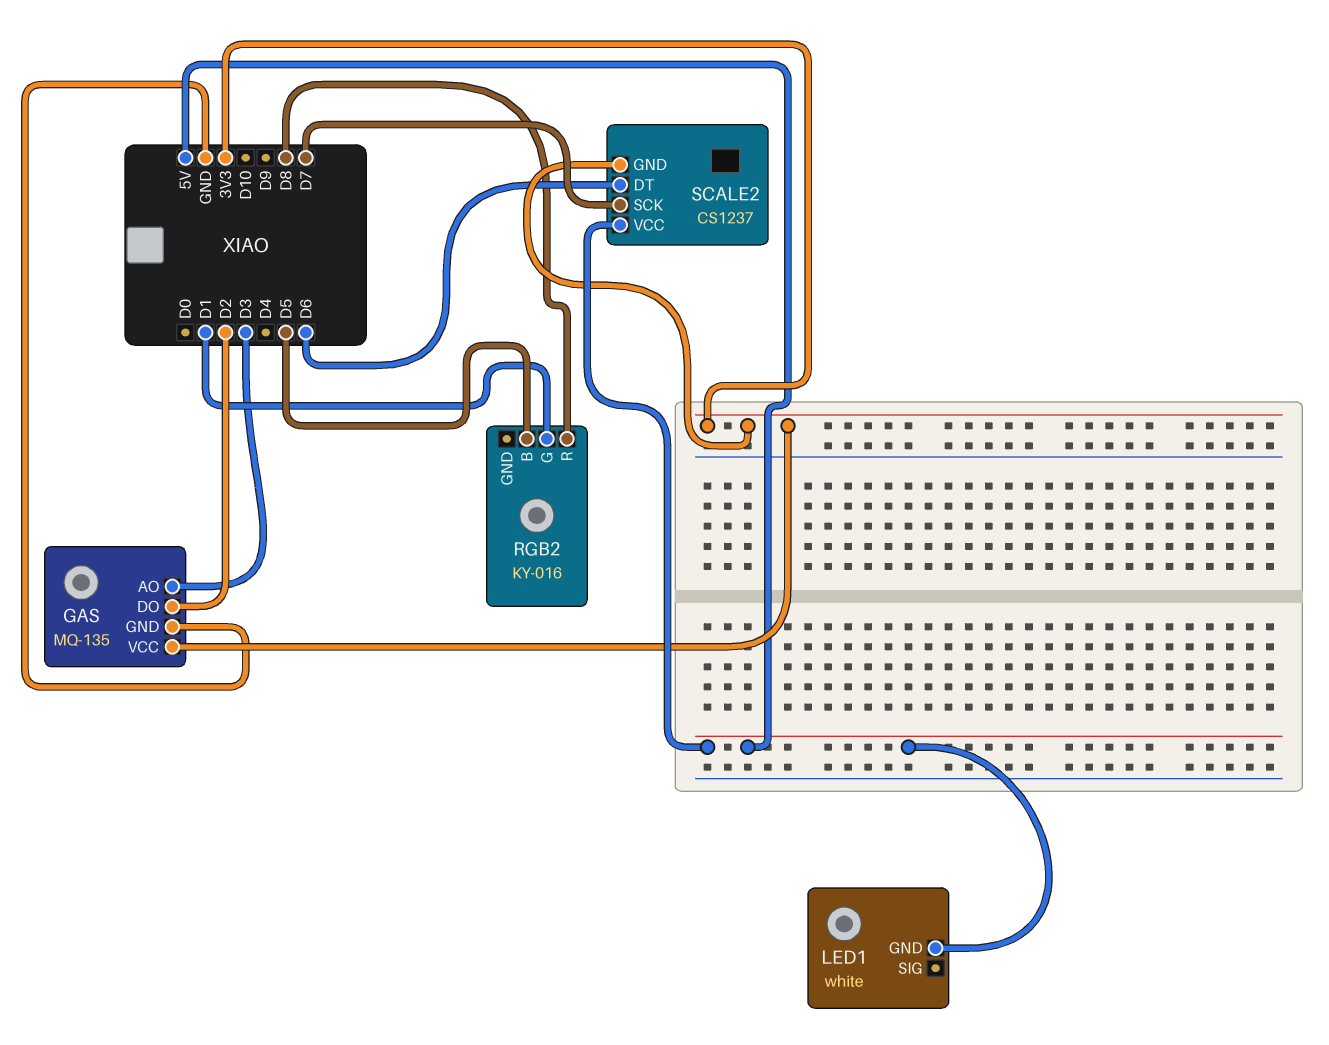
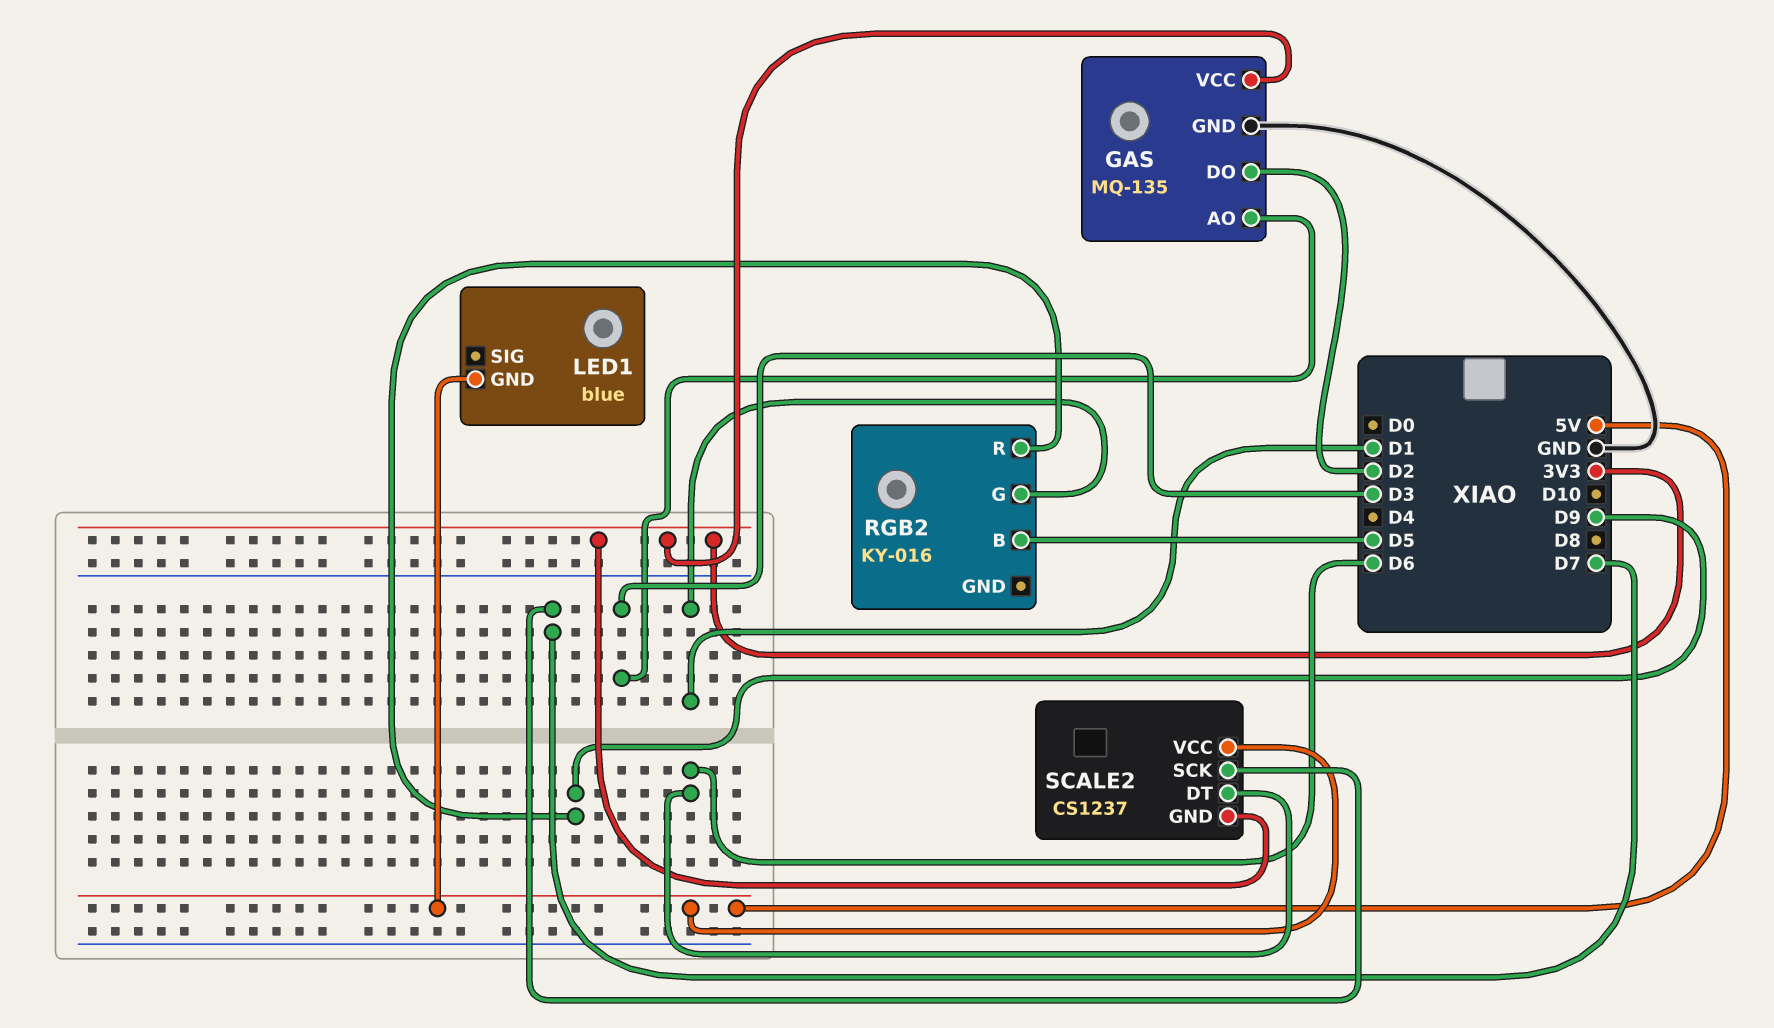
LED1: white -> blue
RGB2 pin R: D8 -> D9

